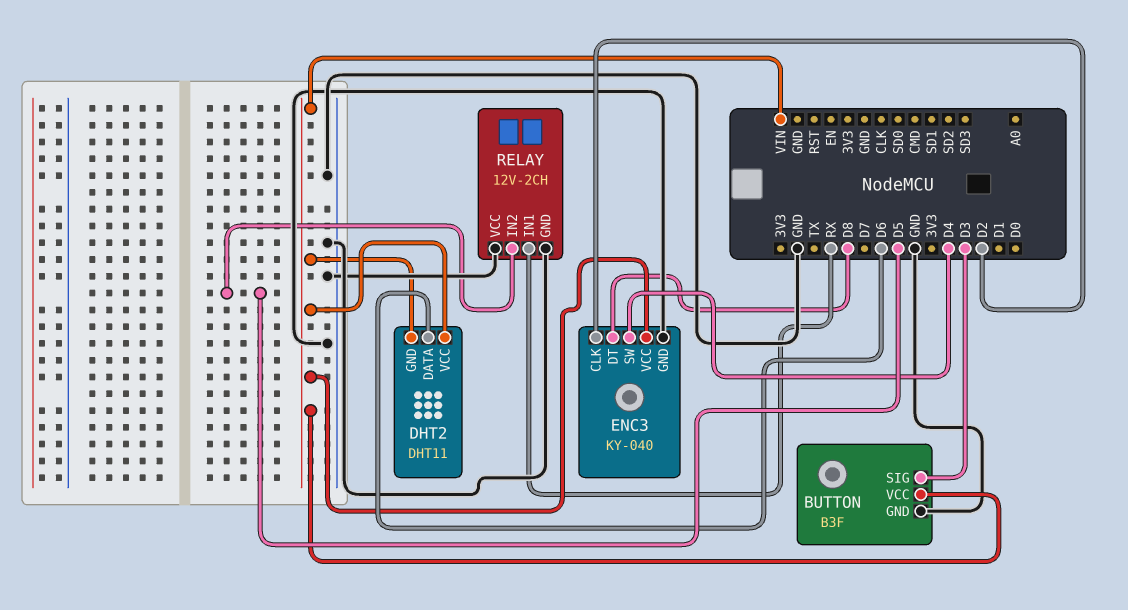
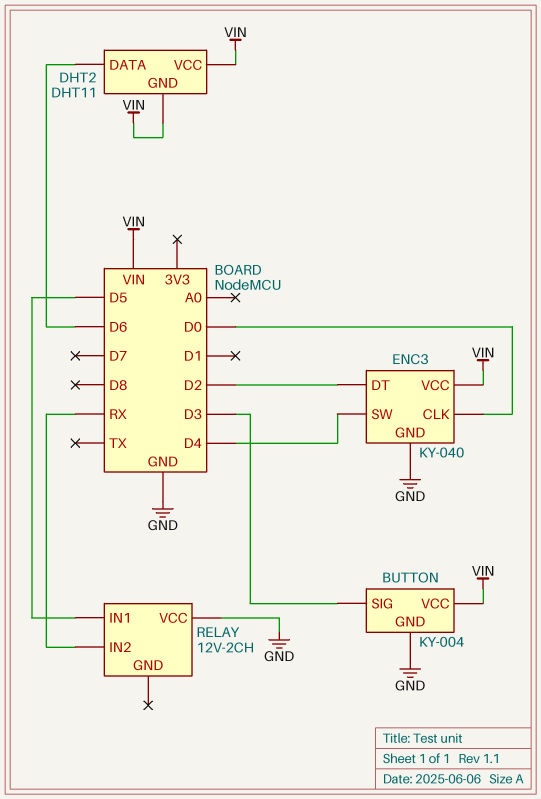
BUTTON: B3F -> KY-004
ENC3 pin CLK: D2 -> D0
ENC3 pin DT: D8 -> D2
RELAY pin GND: GND -> none
RELAY pin IN1: RX -> D5
RELAY pin IN2: D5 -> RX

